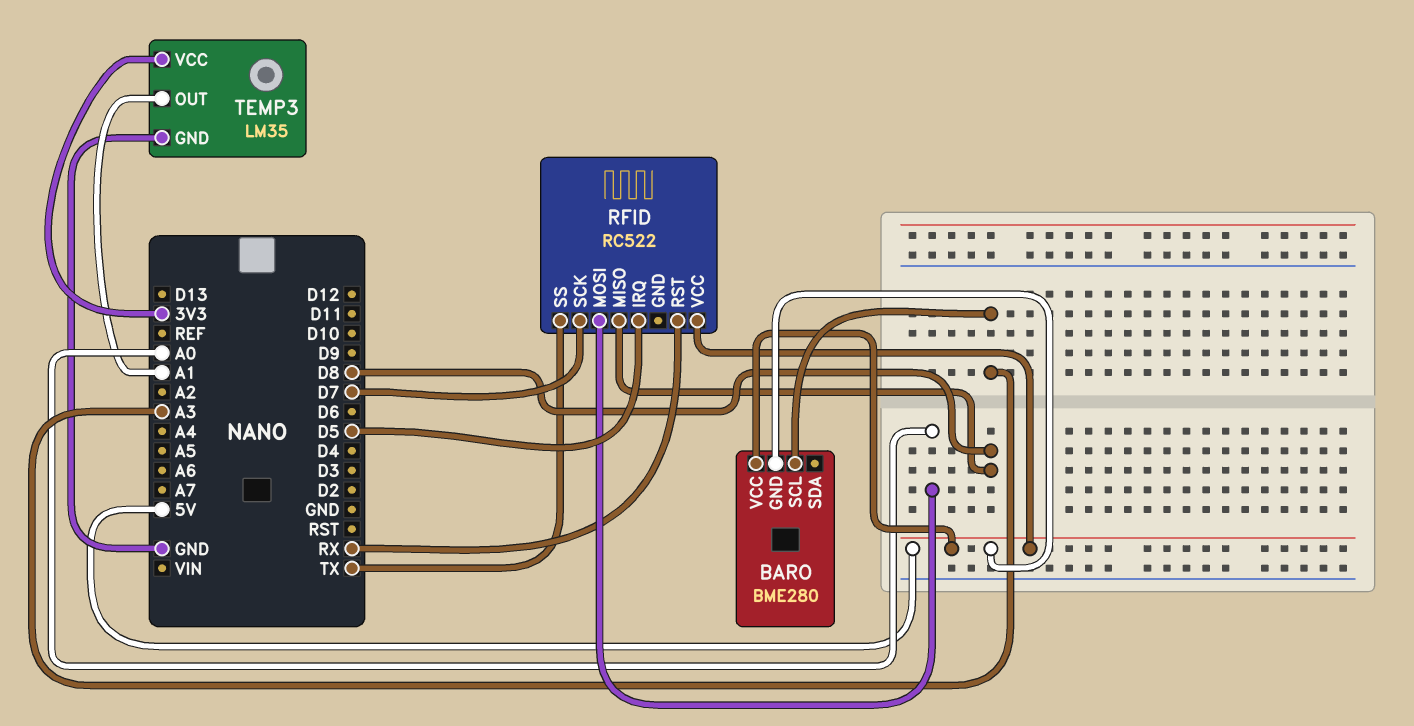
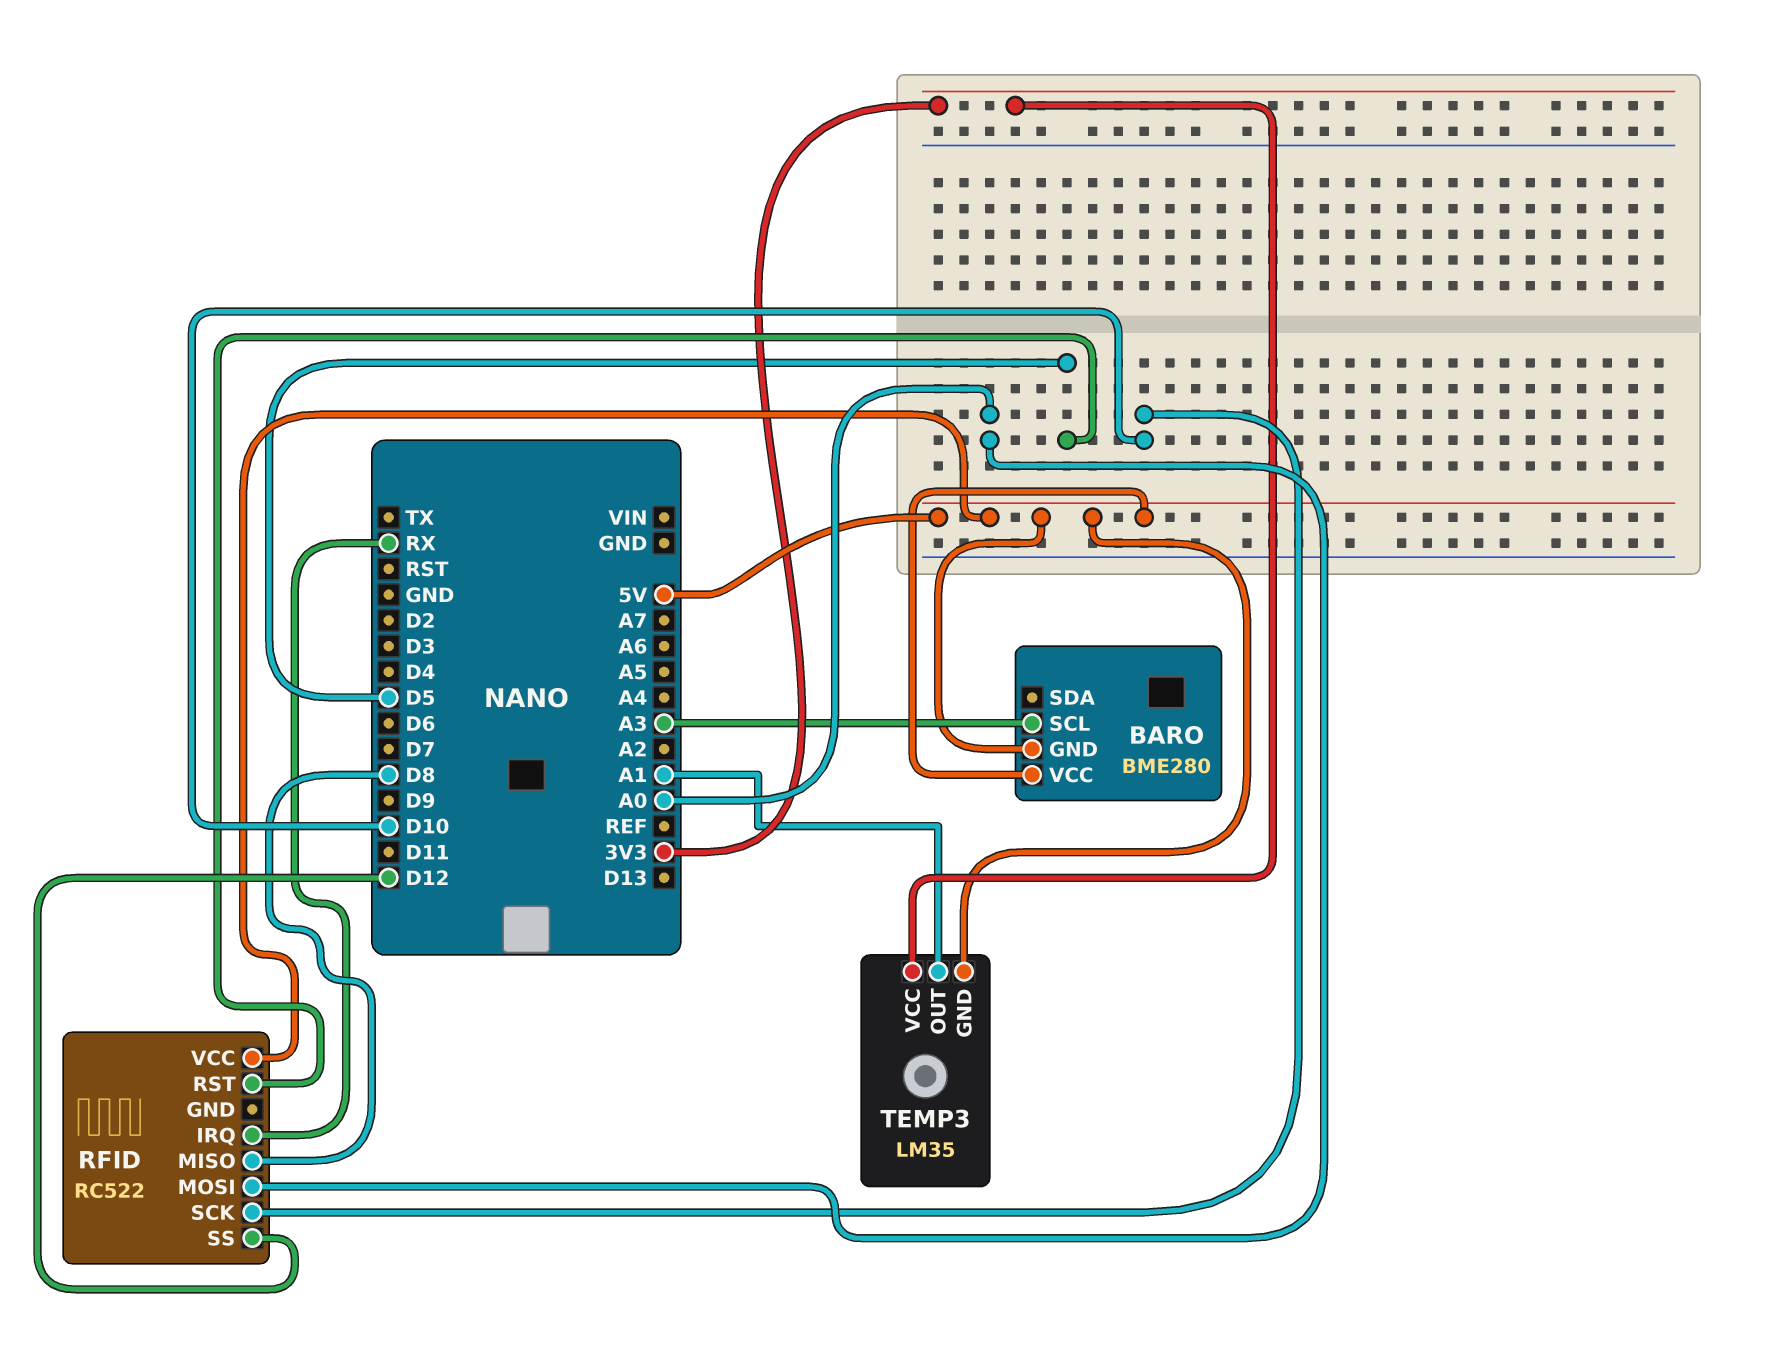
RFID pin IRQ: D5 -> RX
RFID pin RST: RX -> D5
RFID pin SCK: D7 -> D10
RFID pin SS: TX -> D12
TEMP3 pin GND: GND -> 5V

